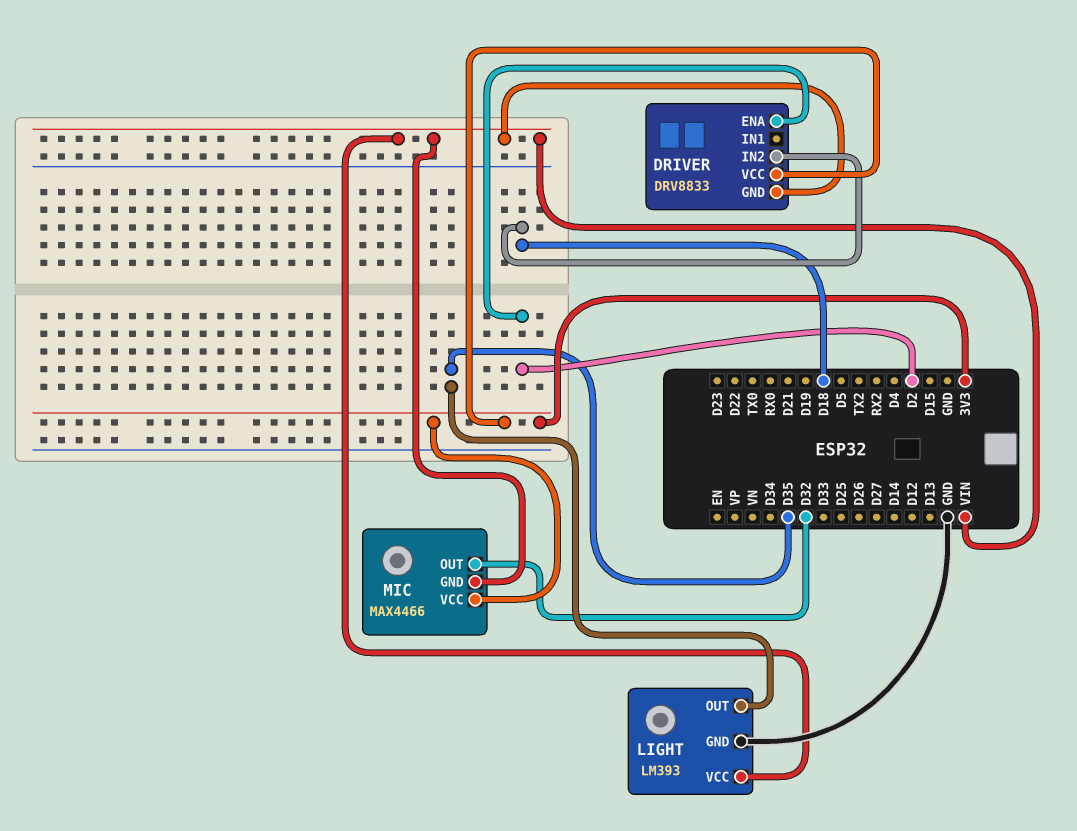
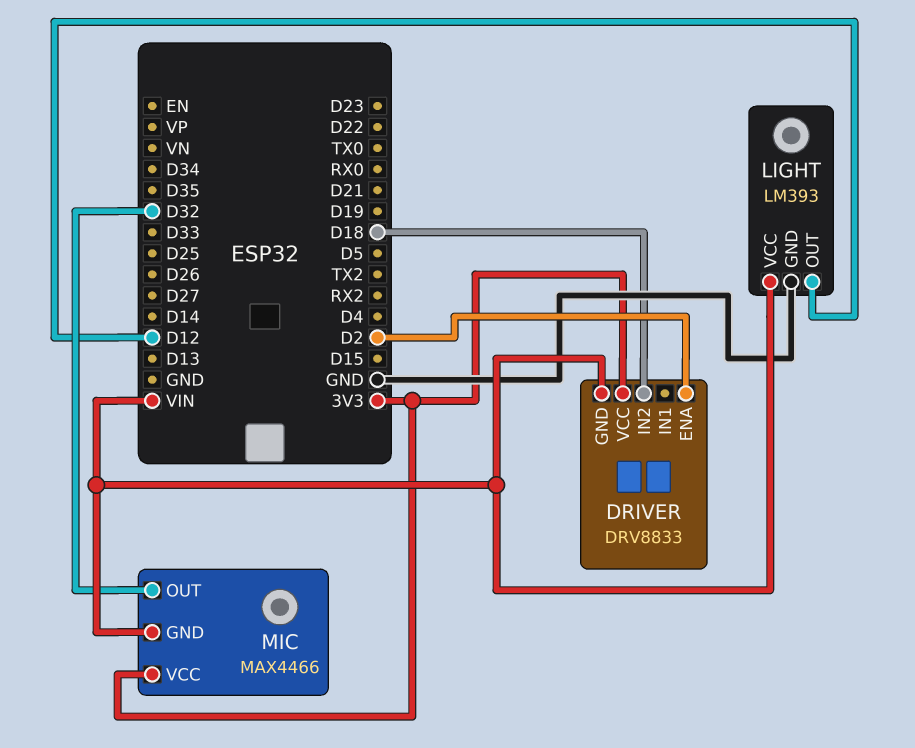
LIGHT pin OUT: D35 -> D12

